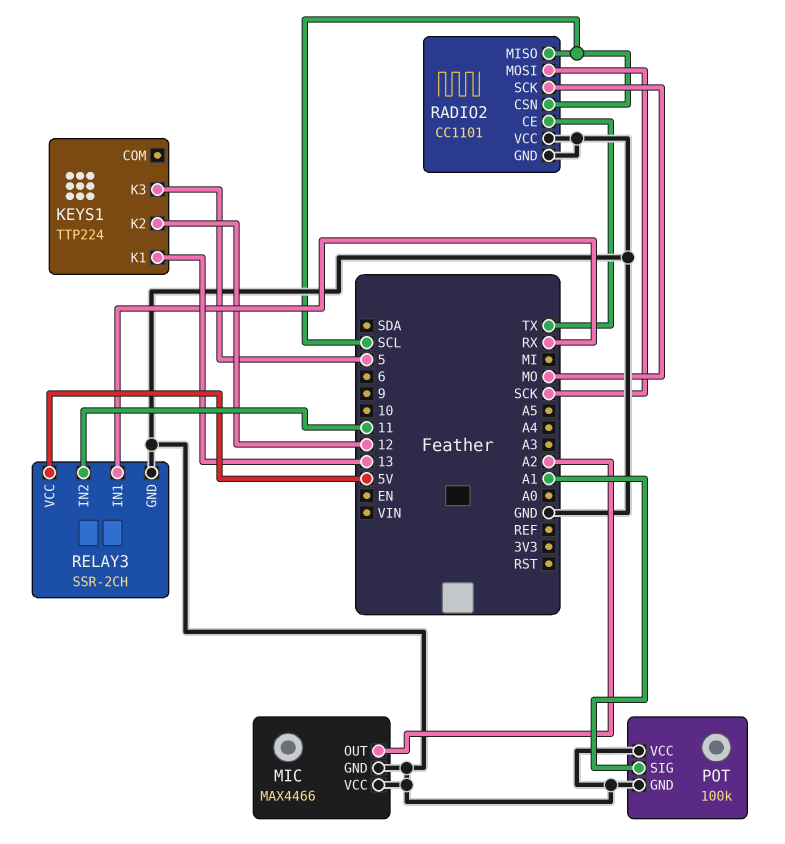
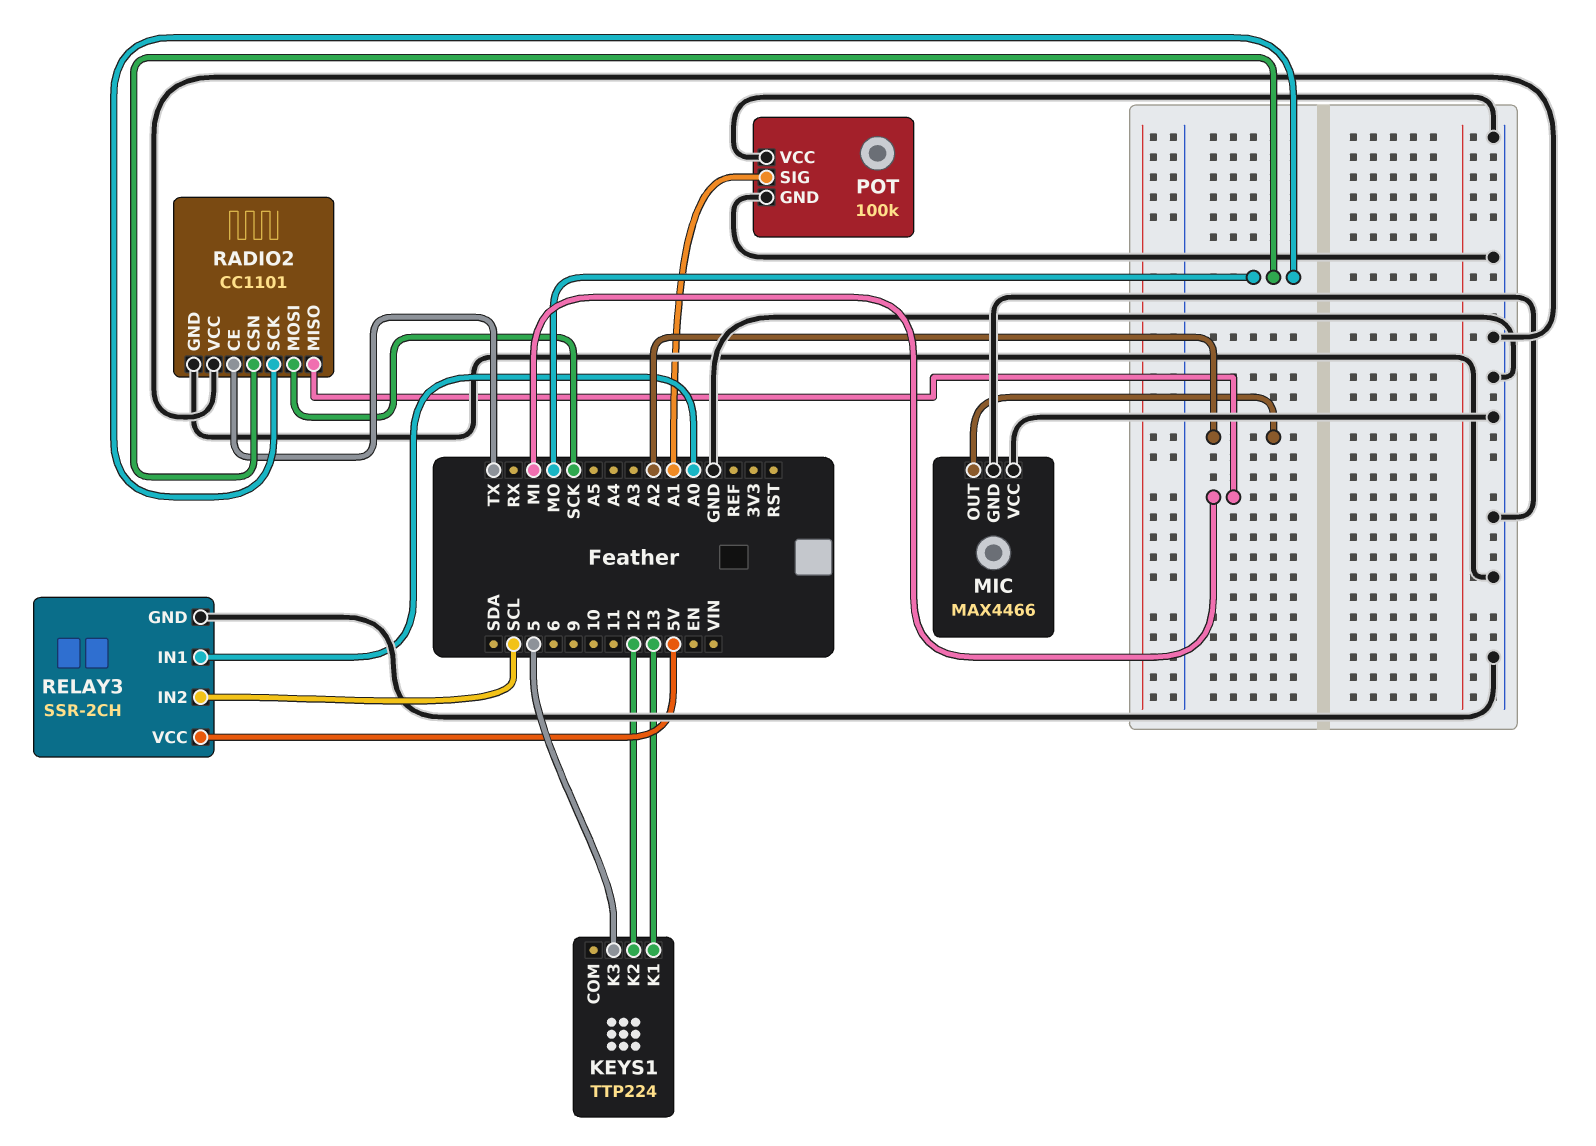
RADIO2 pin CSN: SCL -> MO
RADIO2 pin MISO: SCL -> MI
RELAY3 pin IN1: RX -> A0
RELAY3 pin IN2: 11 -> SCL

